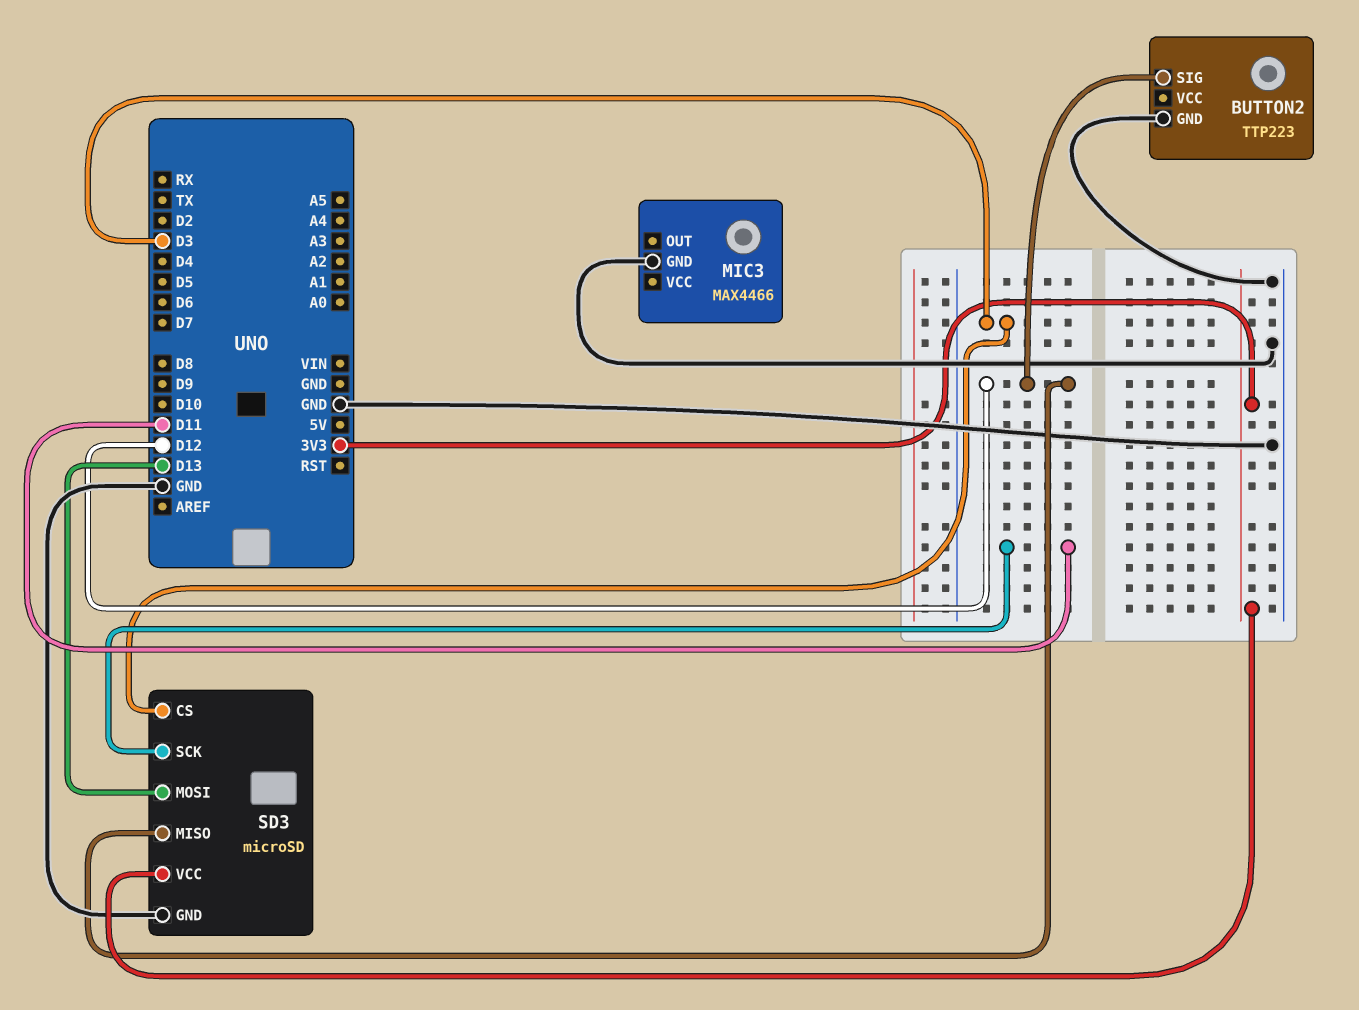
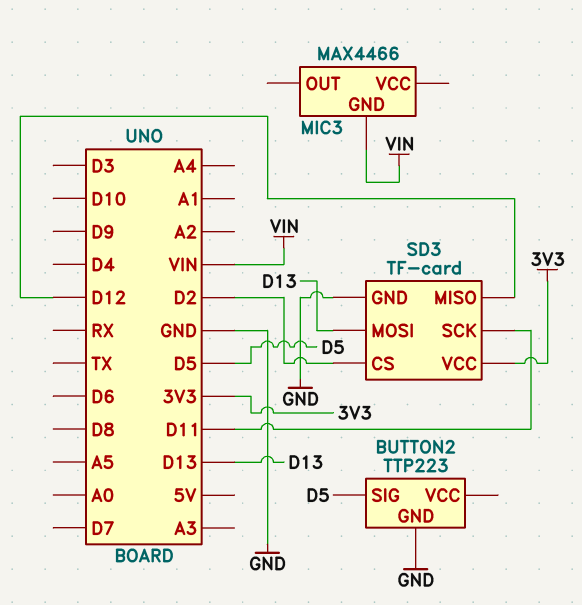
BUTTON2 pin SIG: D12 -> D5
MIC3 pin GND: GND -> VIN
SD3: microSD -> TF-card
SD3 pin CS: D3 -> D2

